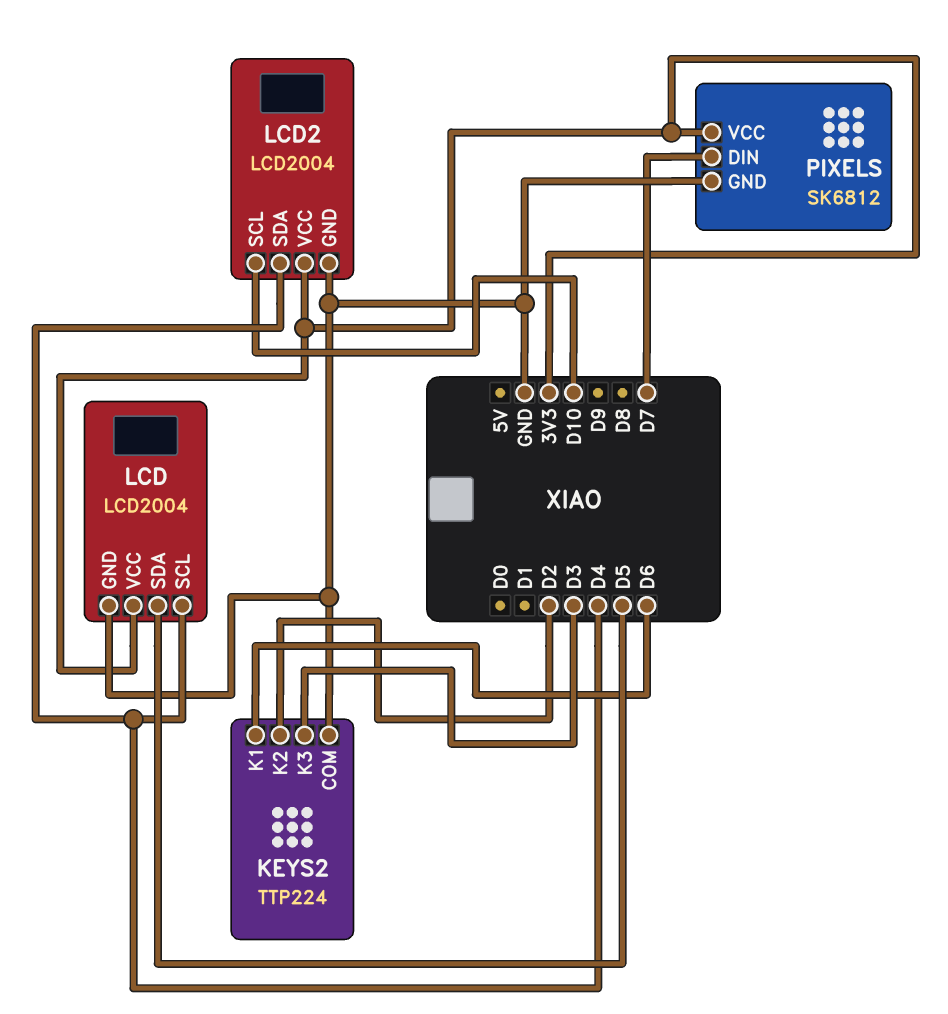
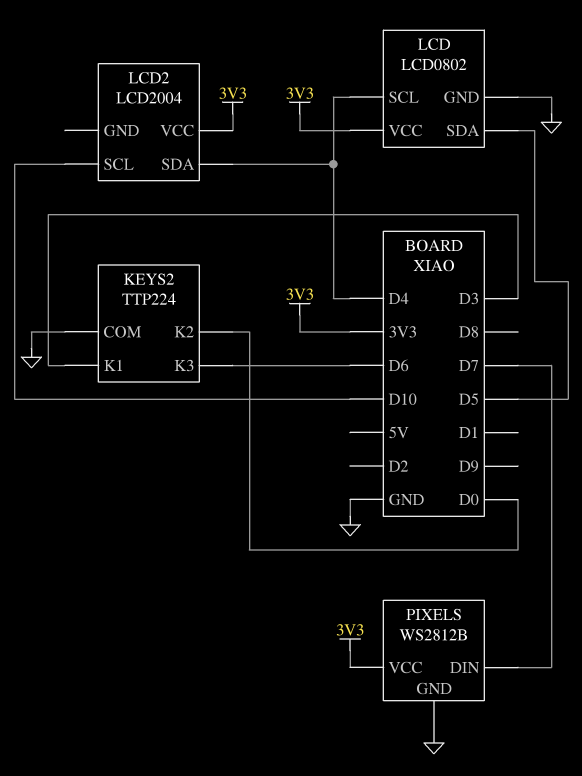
KEYS2 pin K1: D6 -> D3
KEYS2 pin K2: D2 -> D0
KEYS2 pin K3: D3 -> D6
LCD: LCD2004 -> LCD0802
LCD2 pin GND: GND -> none
PIXELS: SK6812 -> WS2812B

